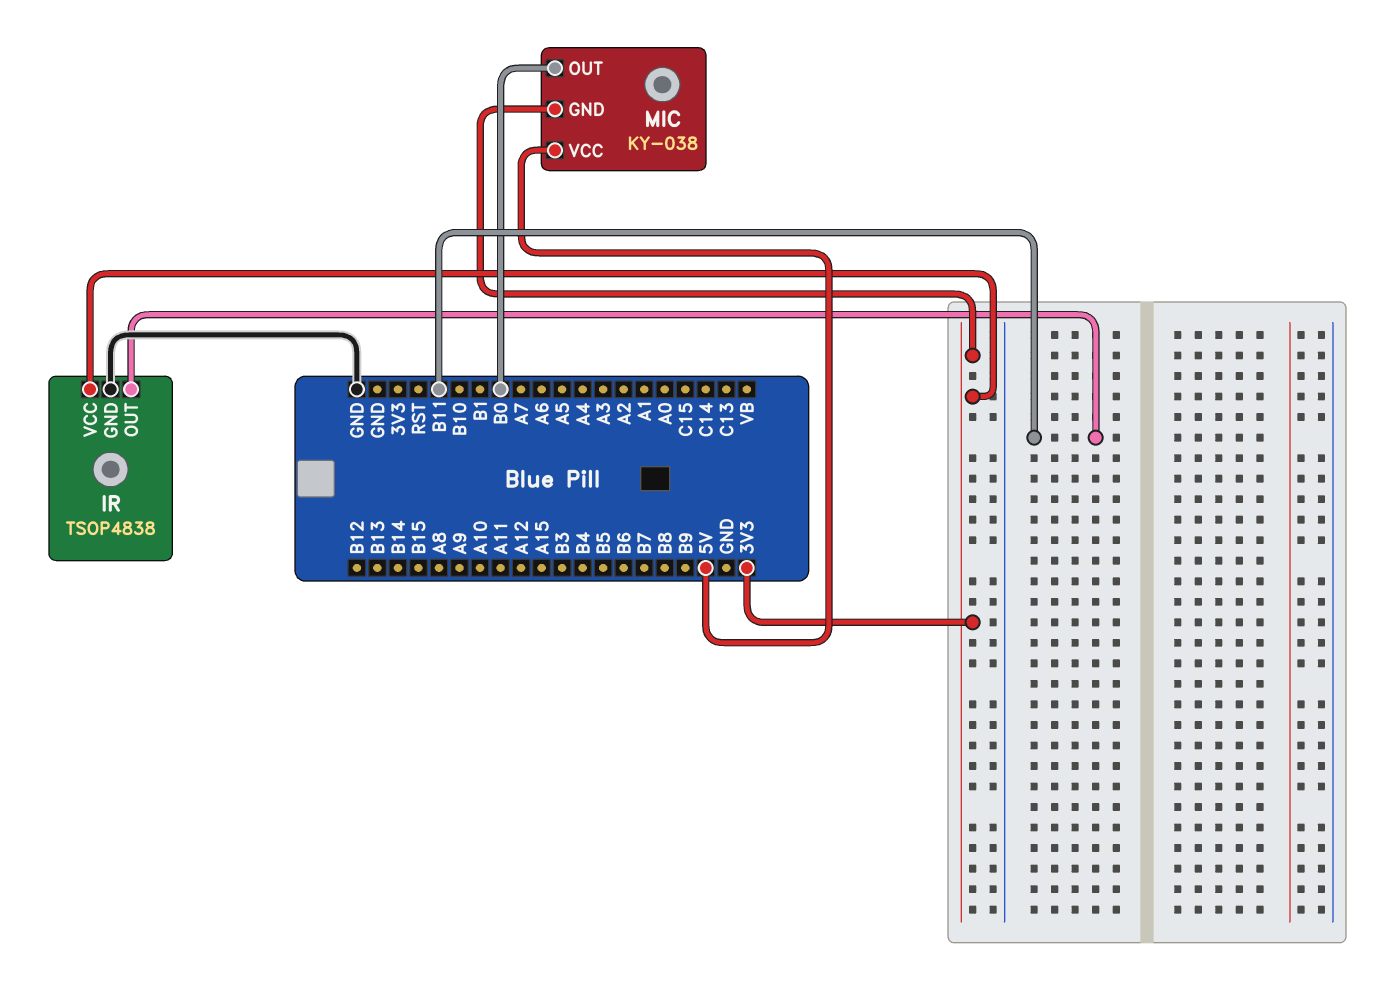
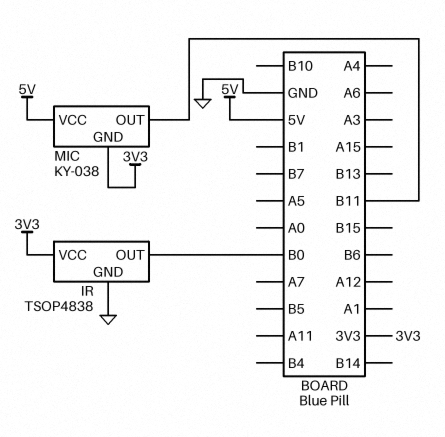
IR pin OUT: B11 -> B0
MIC pin OUT: B0 -> B11

